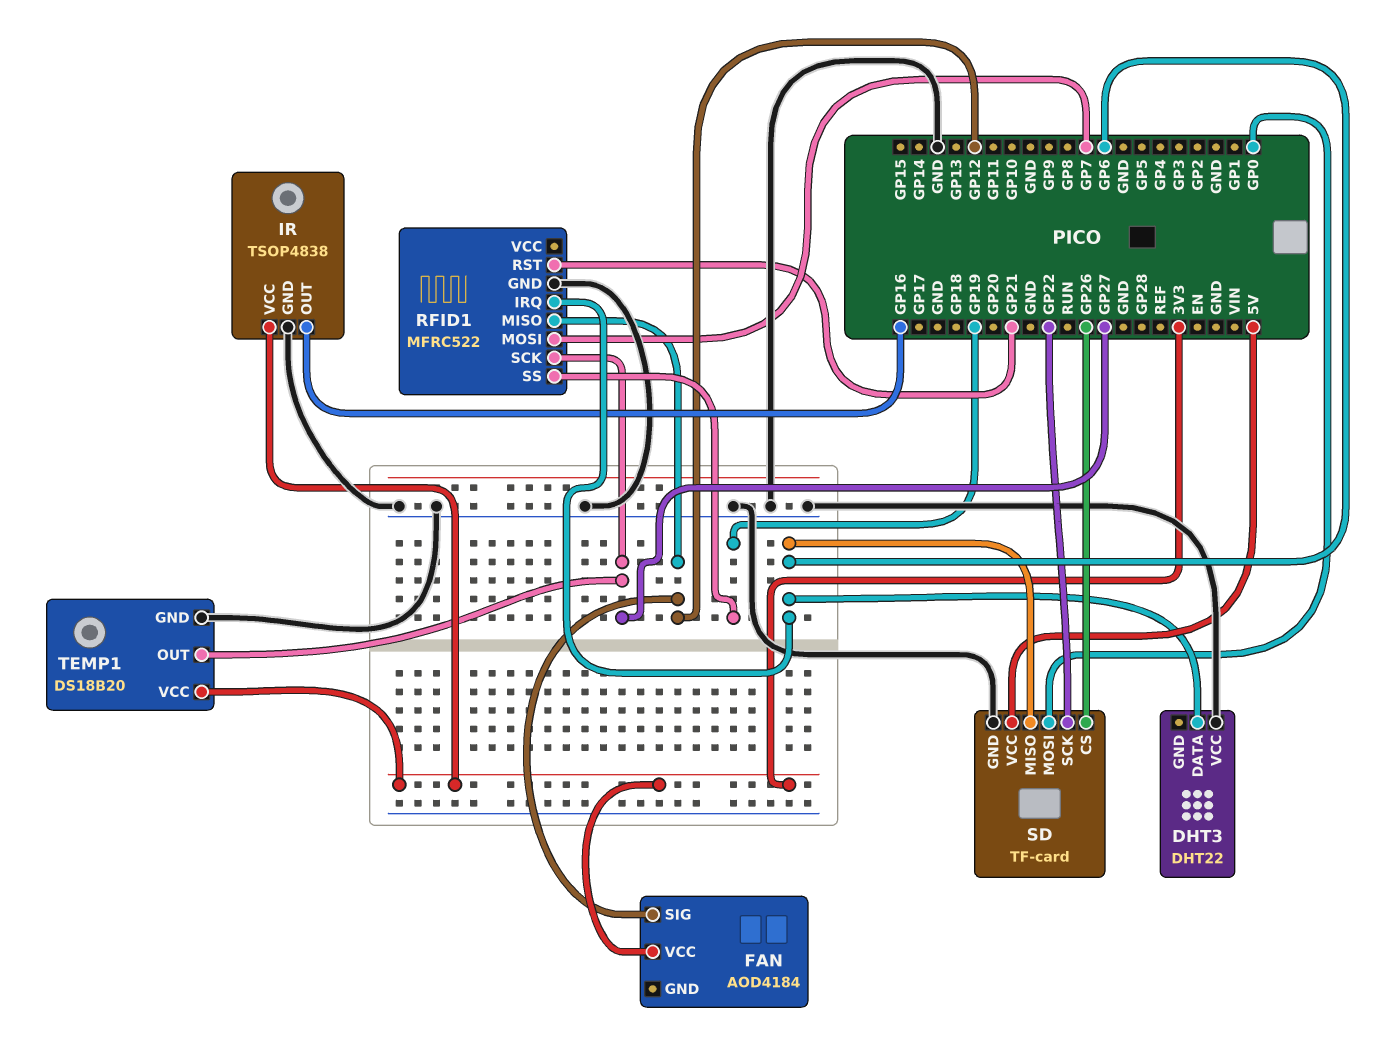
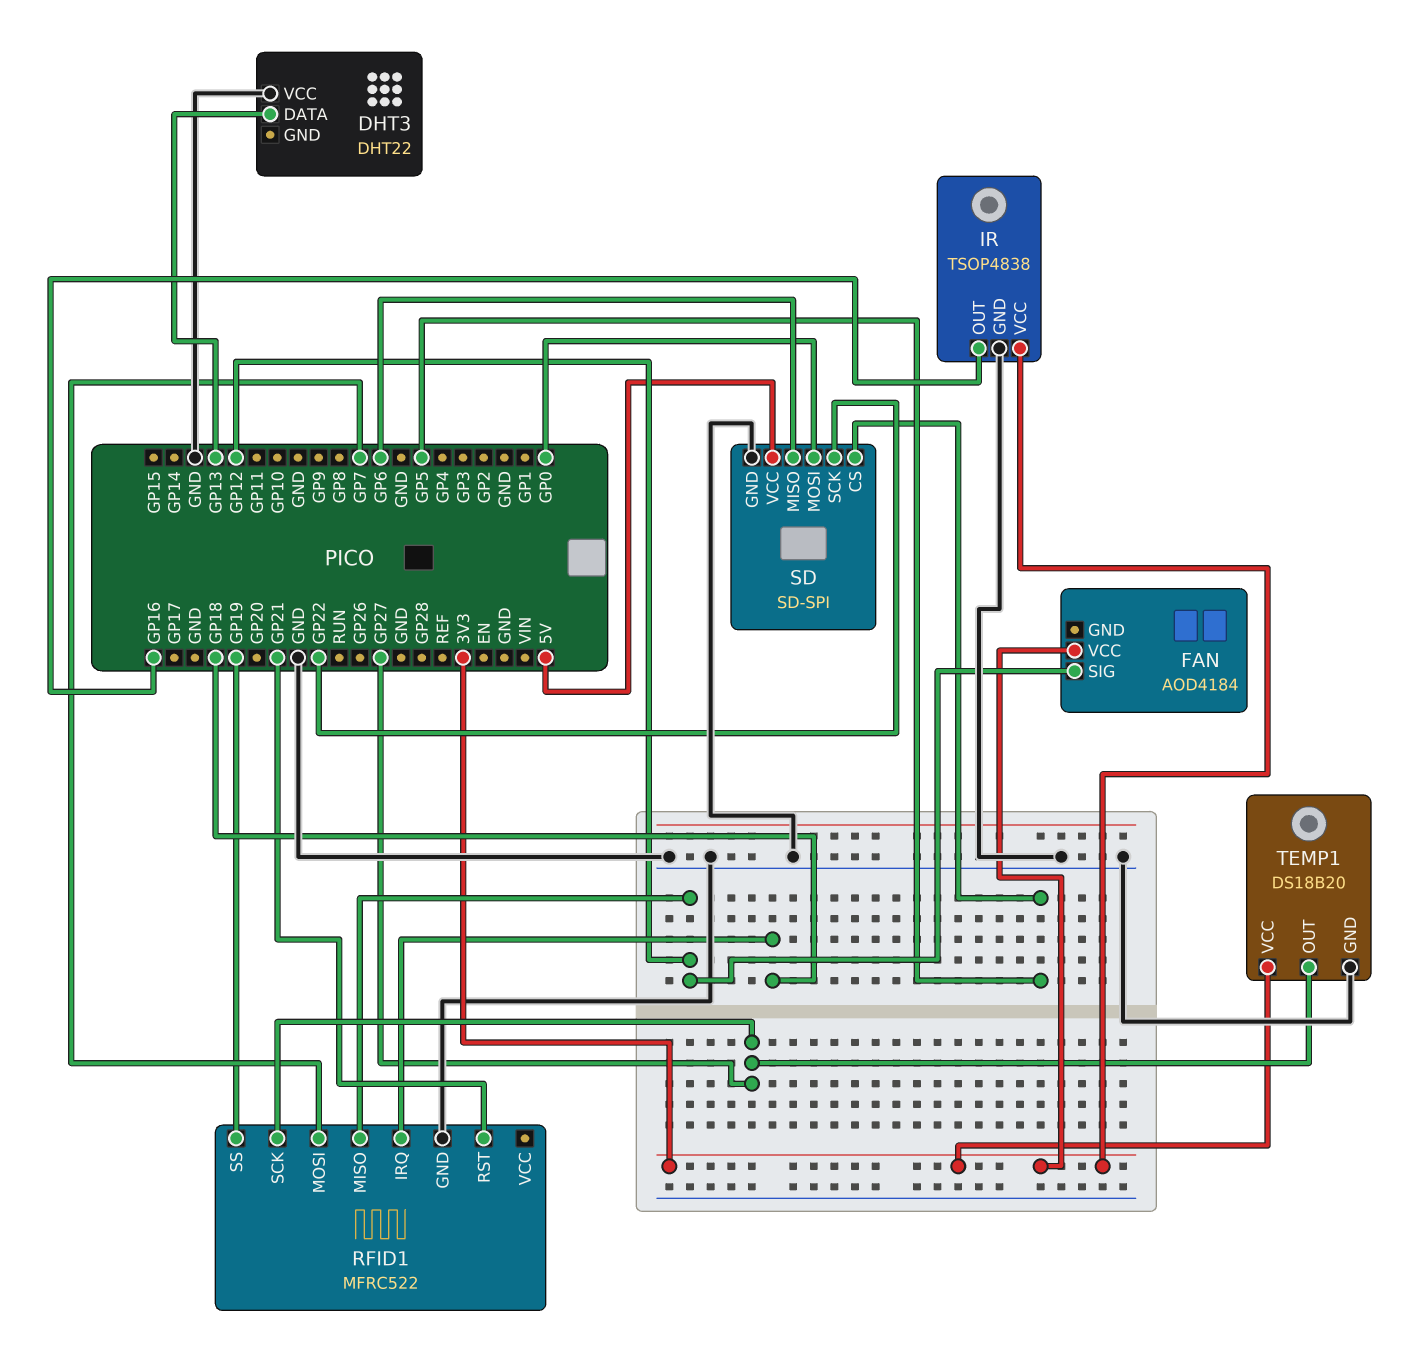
DHT3 pin DATA: GP6 -> GP13
RFID1 pin IRQ: GP6 -> GP18
SD: TF-card -> SD-SPI
SD pin CS: GP26 -> GP5

